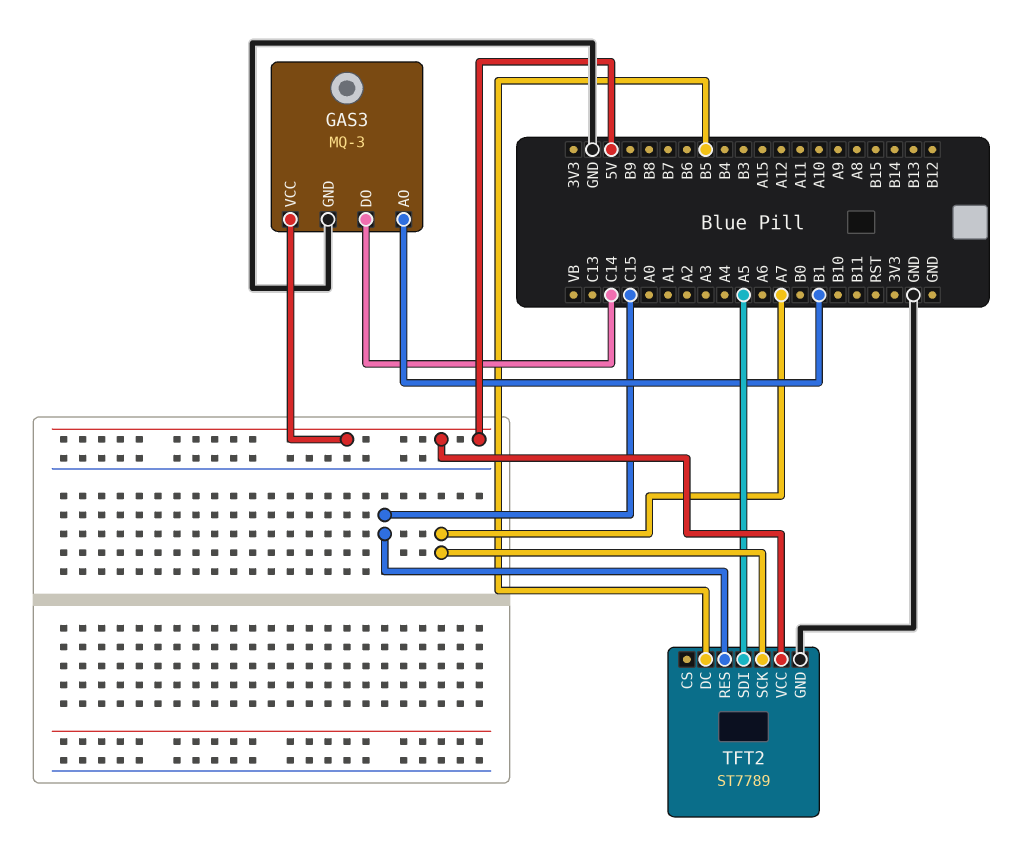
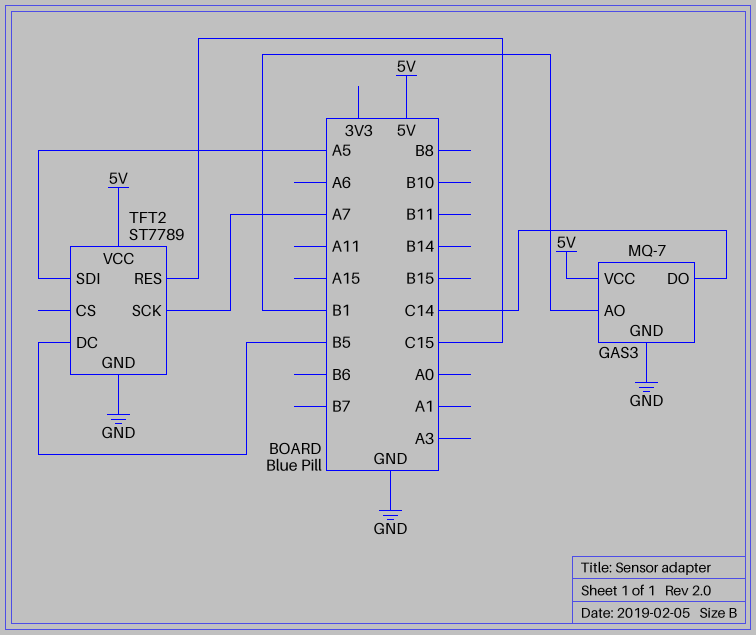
GAS3: MQ-3 -> MQ-7

